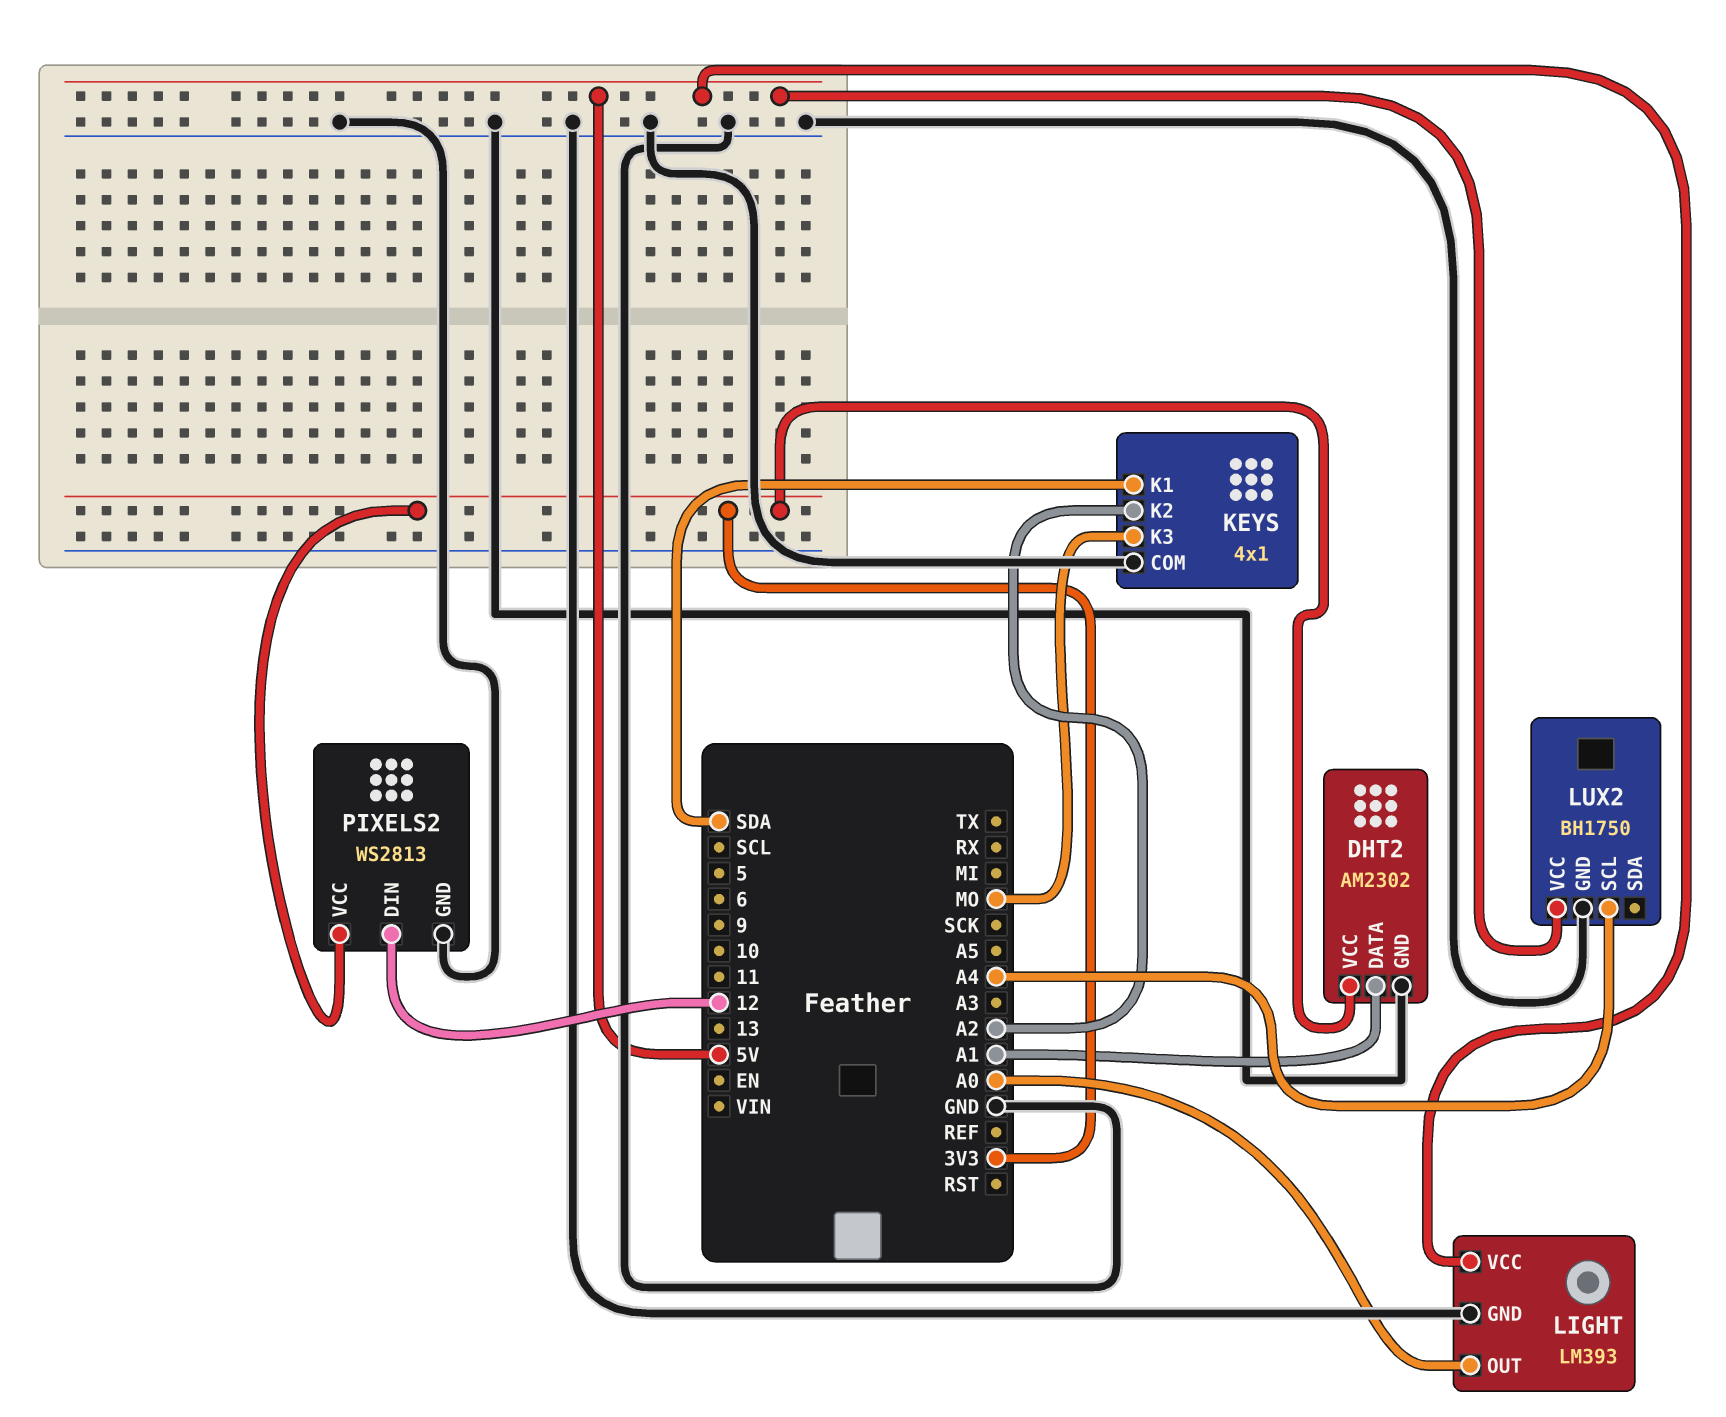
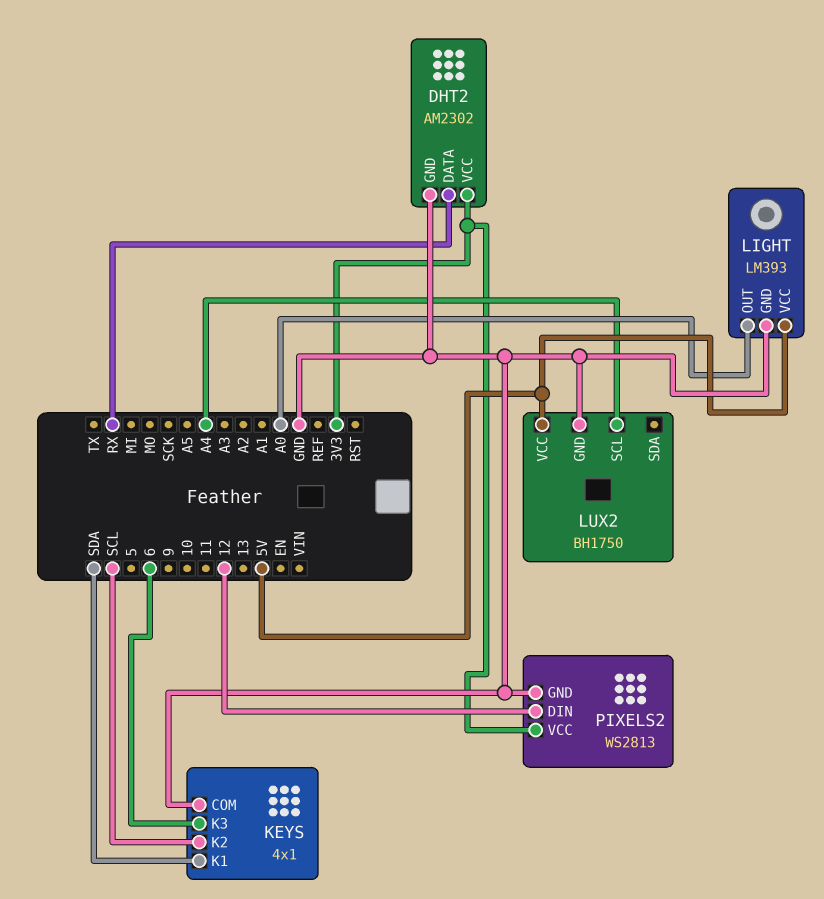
DHT2 pin DATA: A1 -> RX
KEYS pin K2: A2 -> SCL
KEYS pin K3: MO -> 6

